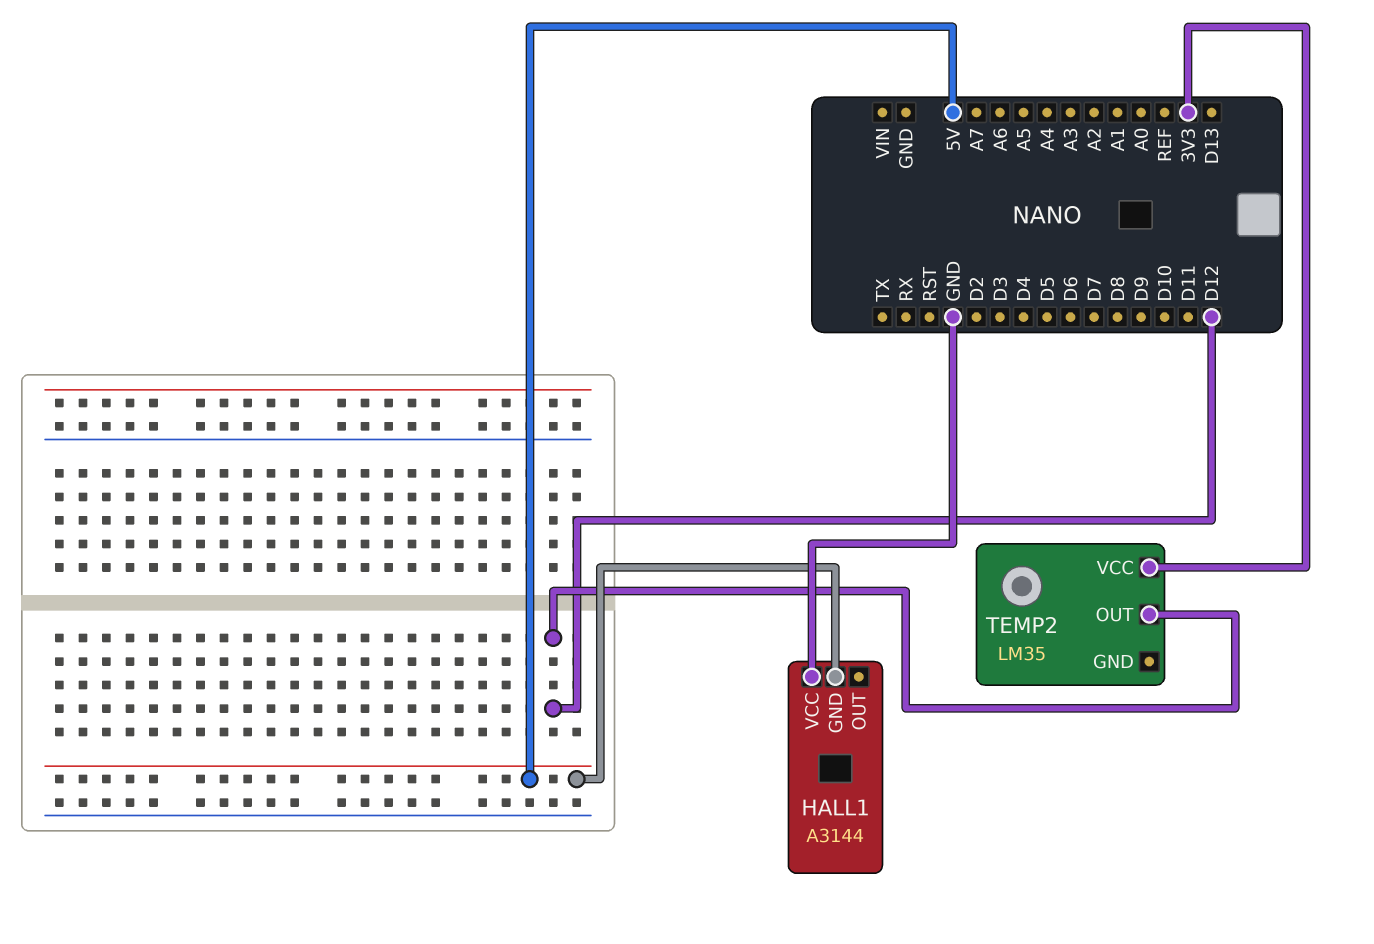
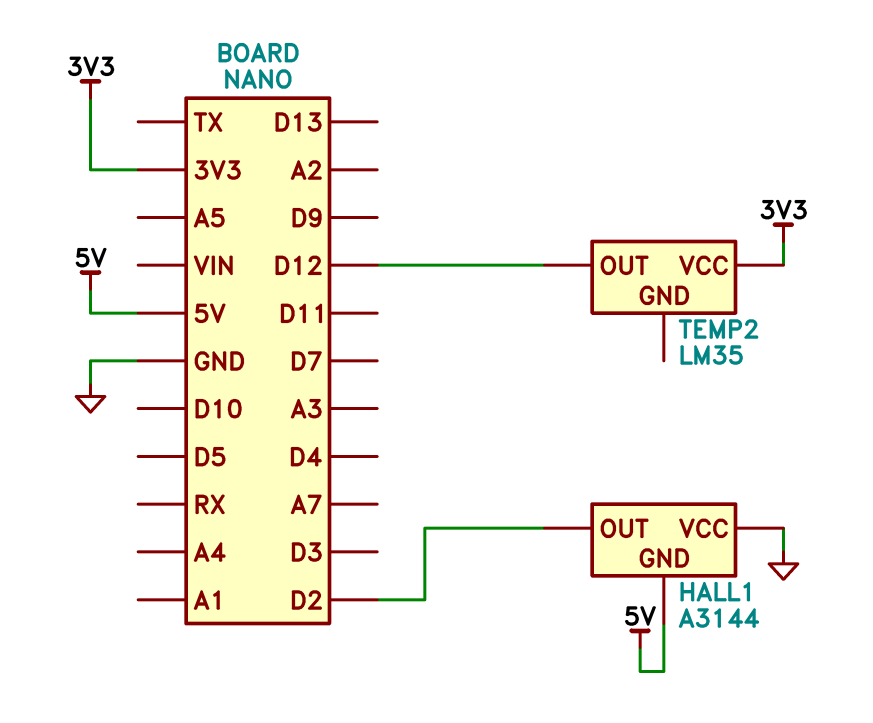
HALL1 pin OUT: none -> D2

